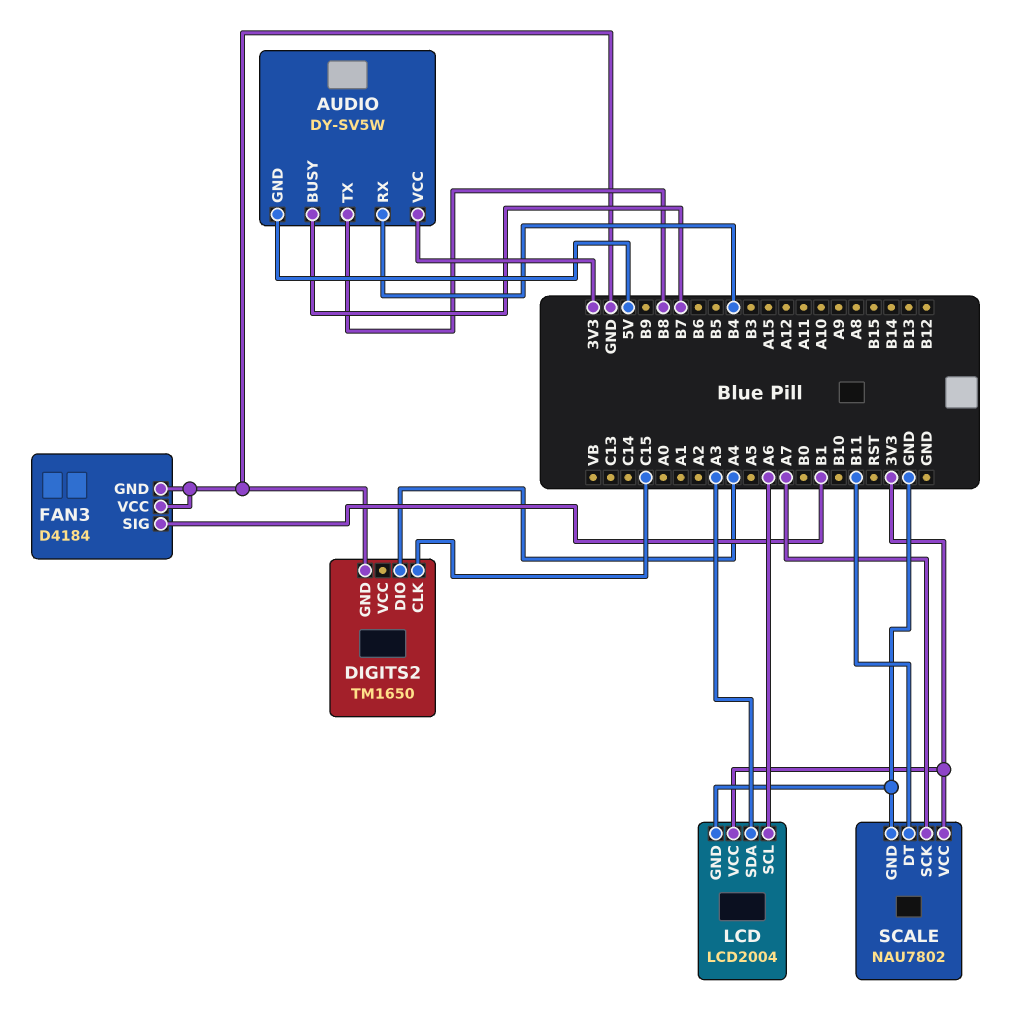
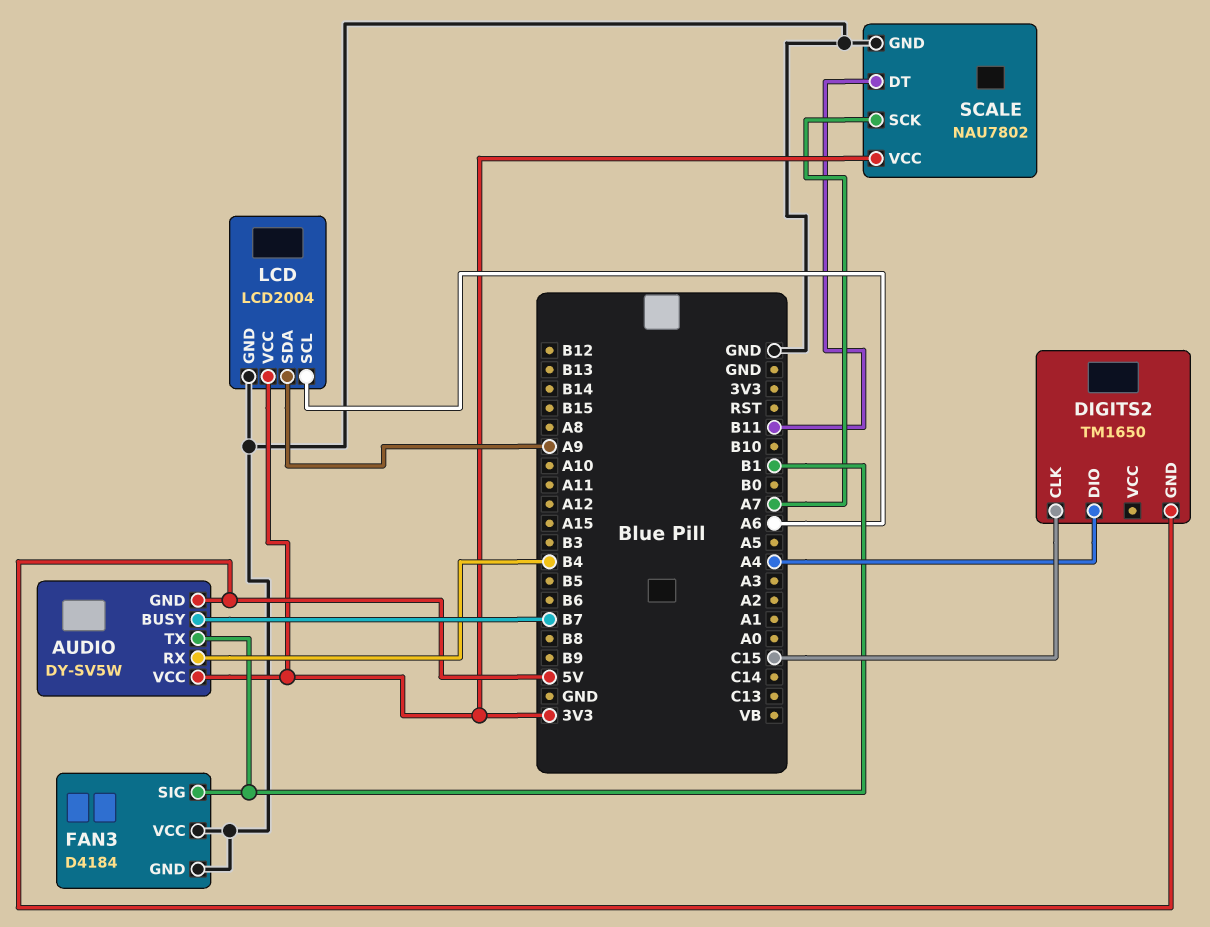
AUDIO pin TX: B8 -> B1
DIGITS2 pin GND: GND -> 5V
LCD pin SDA: A3 -> A9

